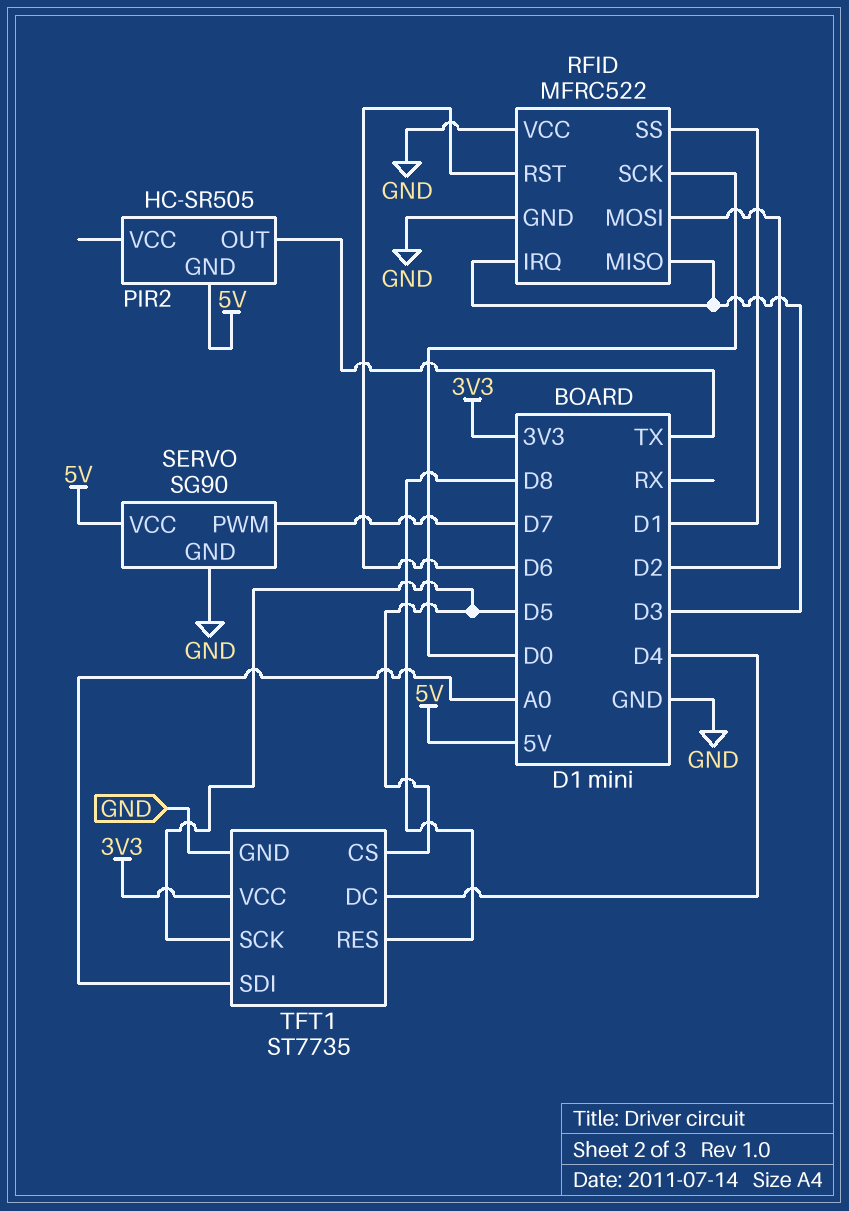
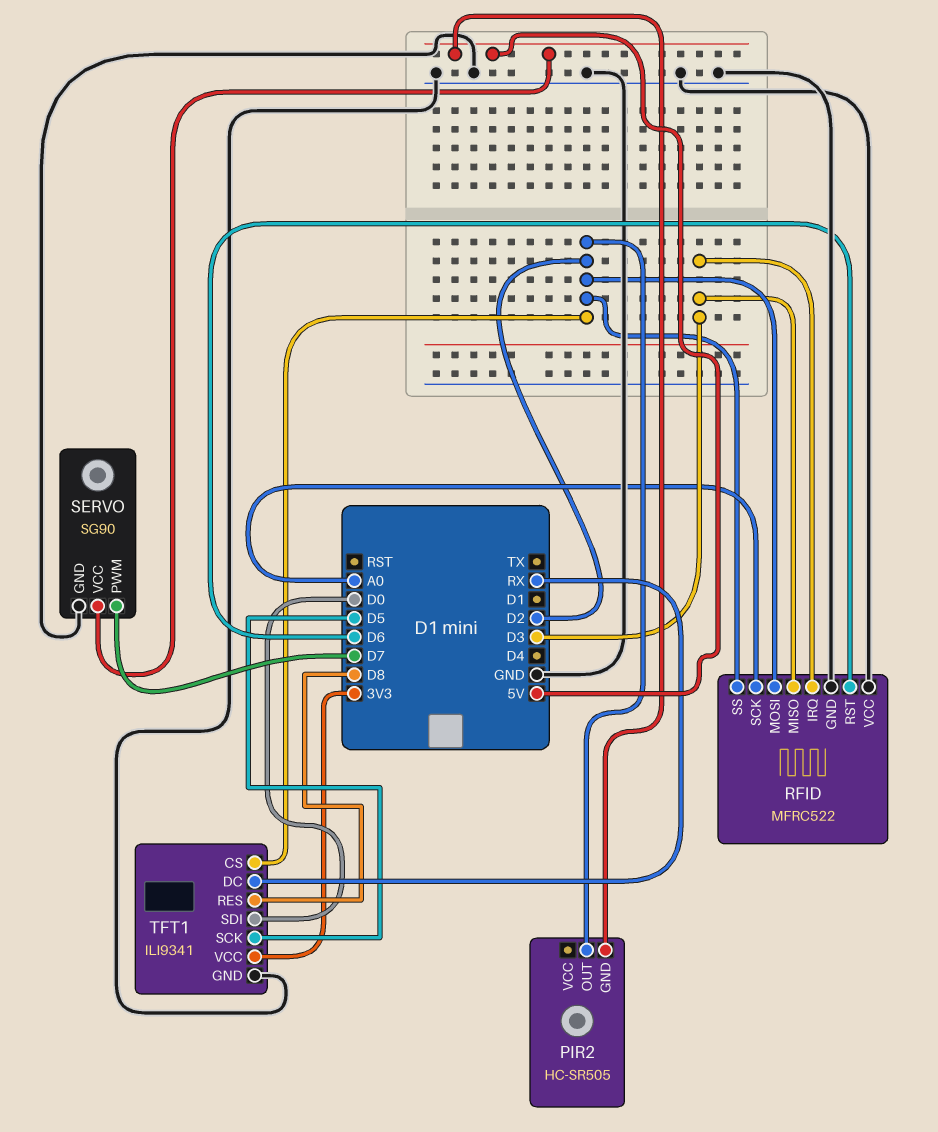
PIR2 pin OUT: TX -> D2
RFID pin SCK: D0 -> A0
RFID pin SS: D1 -> D2
TFT1: ST7735 -> ILI9341
TFT1 pin CS: D5 -> D2
TFT1 pin DC: D4 -> RX
TFT1 pin SDI: A0 -> D0

